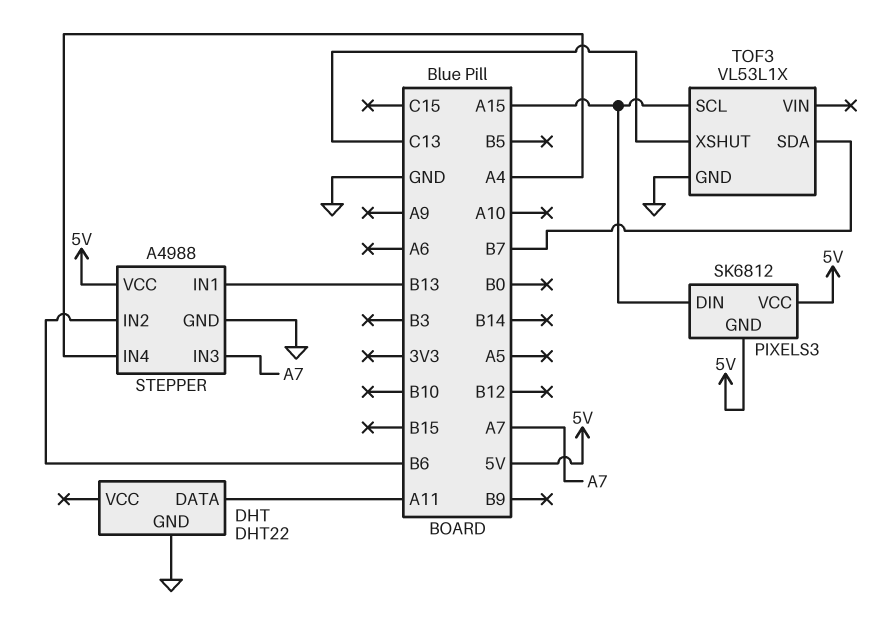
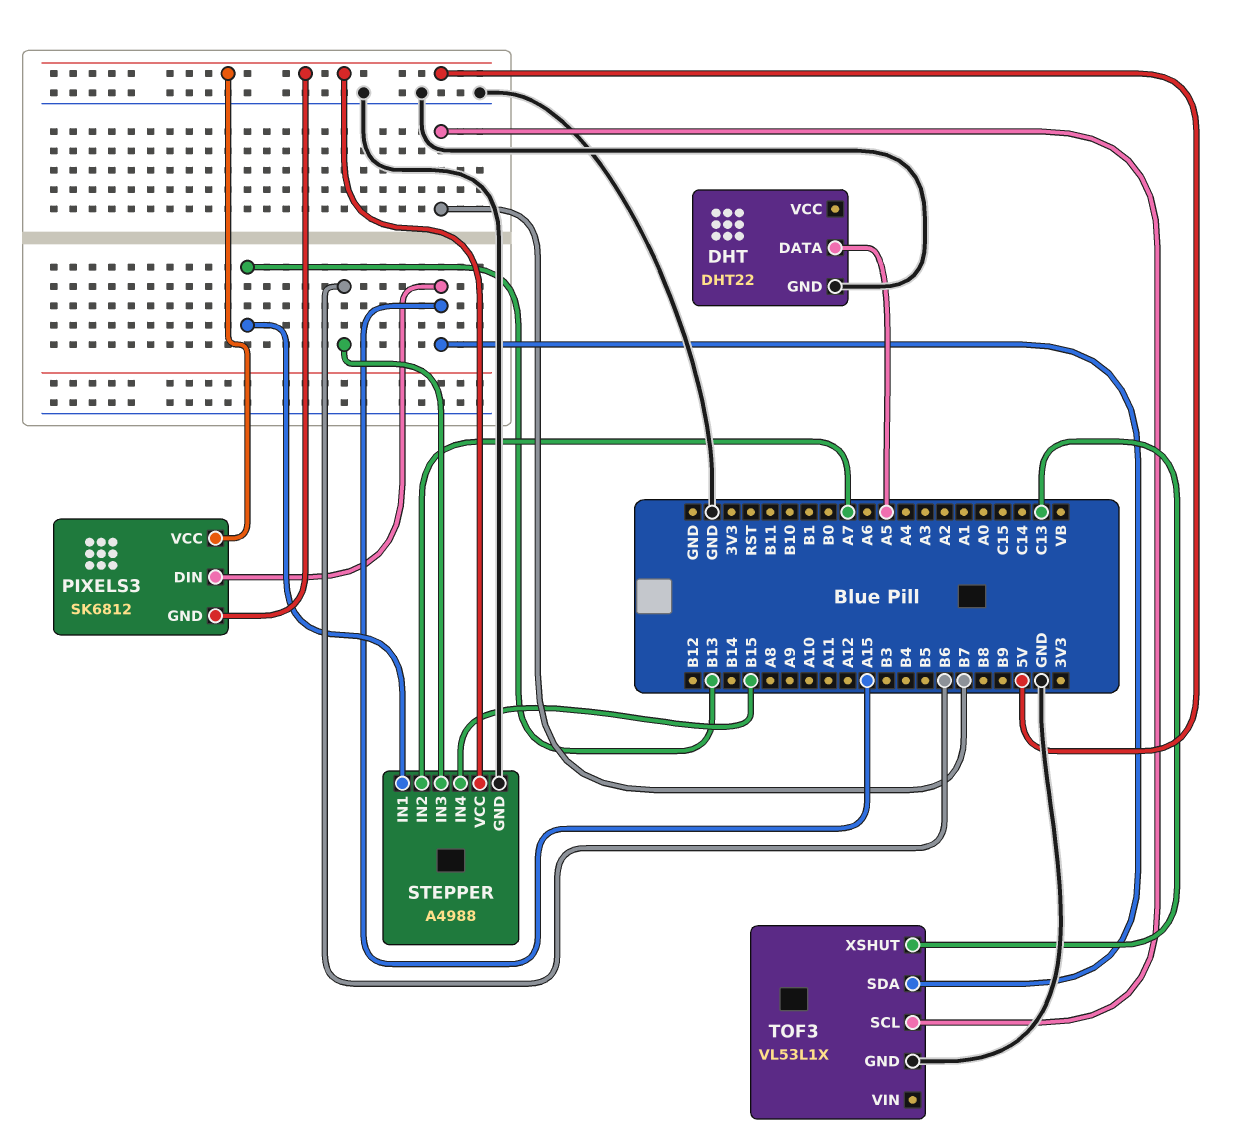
DHT pin DATA: A11 -> A5
STEPPER pin IN2: B6 -> A7
STEPPER pin IN3: A7 -> B6
STEPPER pin IN4: A4 -> B15
TOF3 pin SCL: A15 -> B7
TOF3 pin SDA: B7 -> A15

